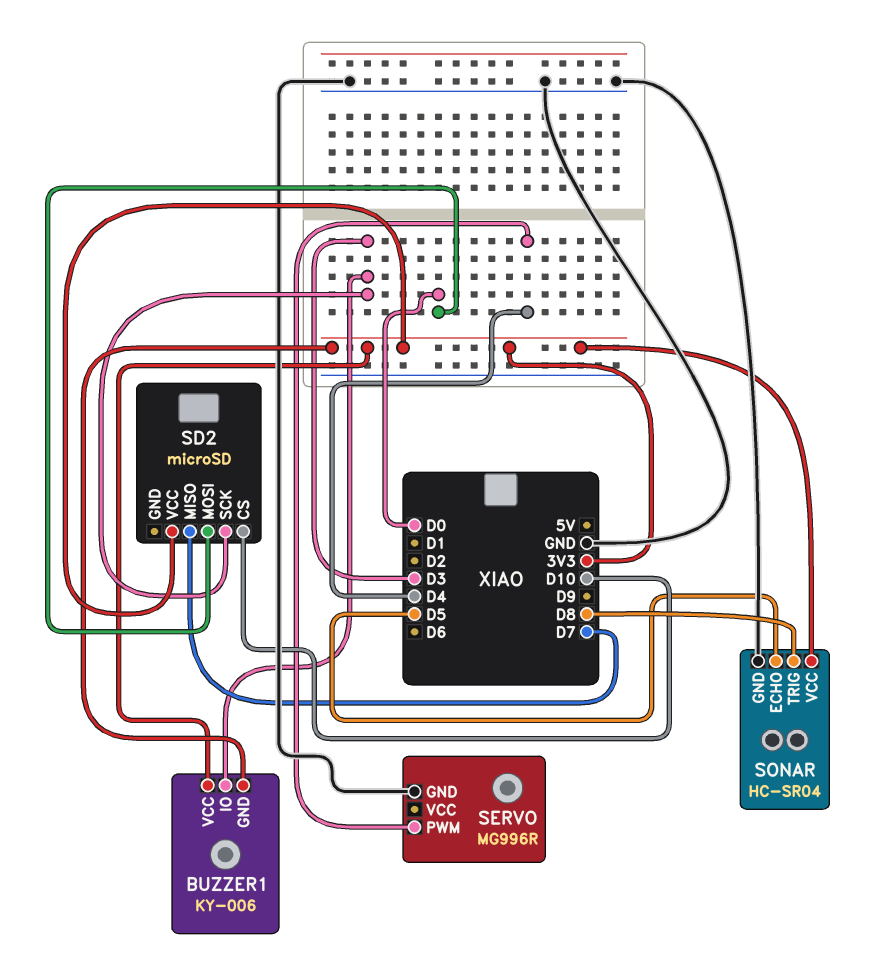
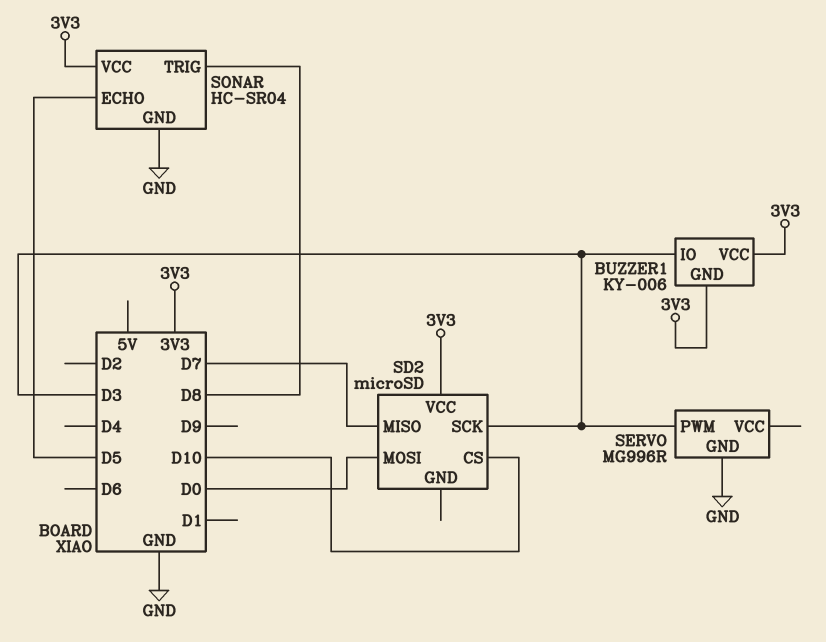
SERVO pin PWM: D4 -> D3

